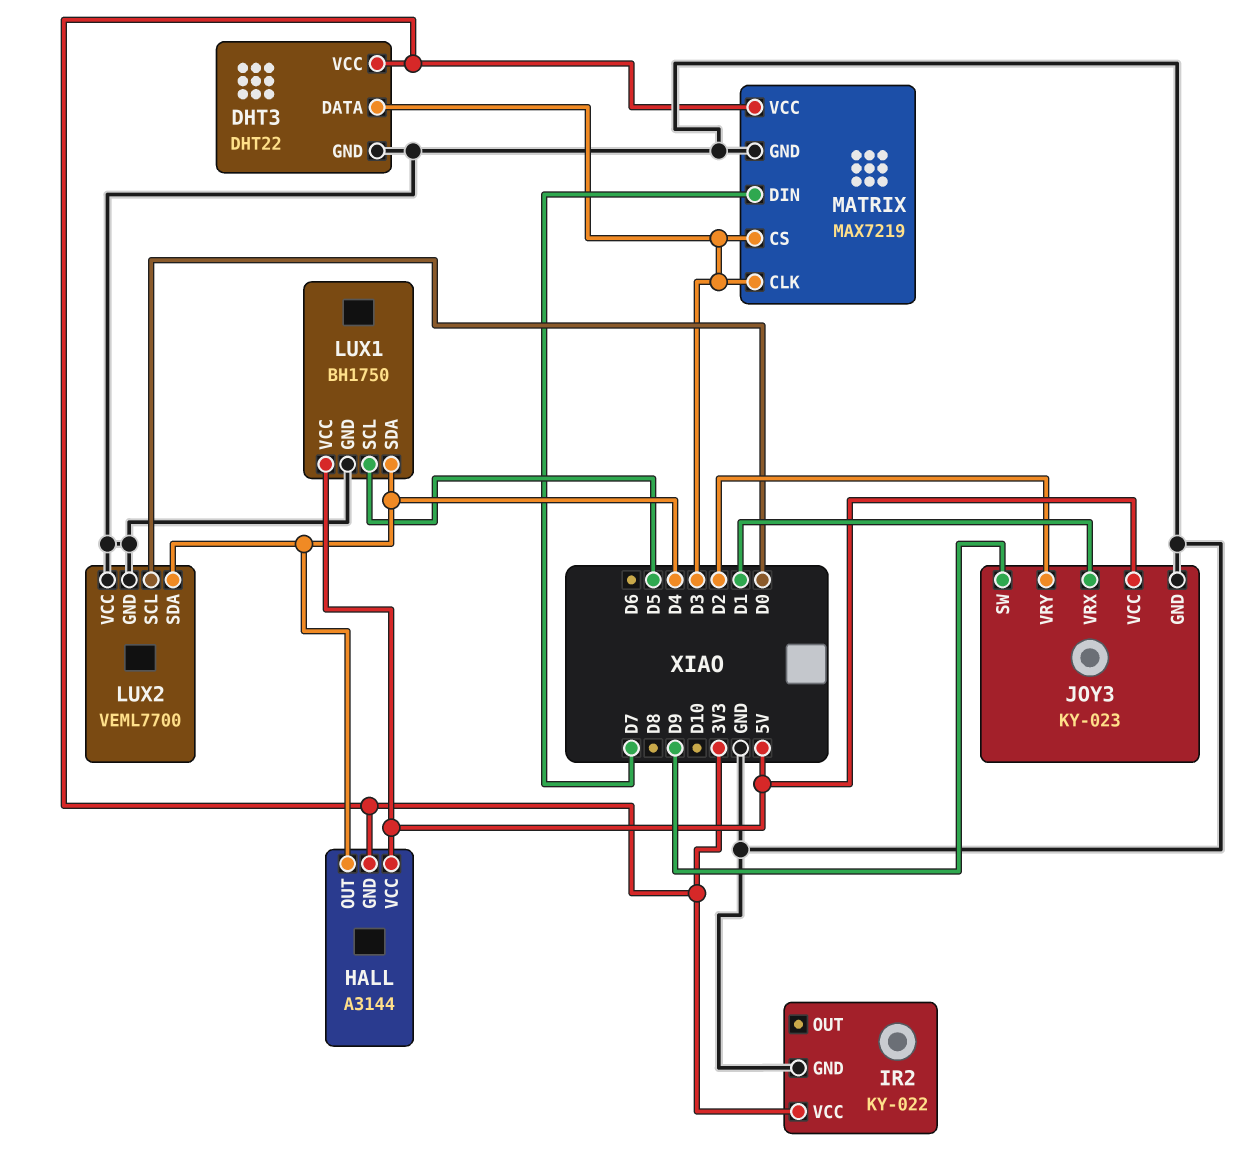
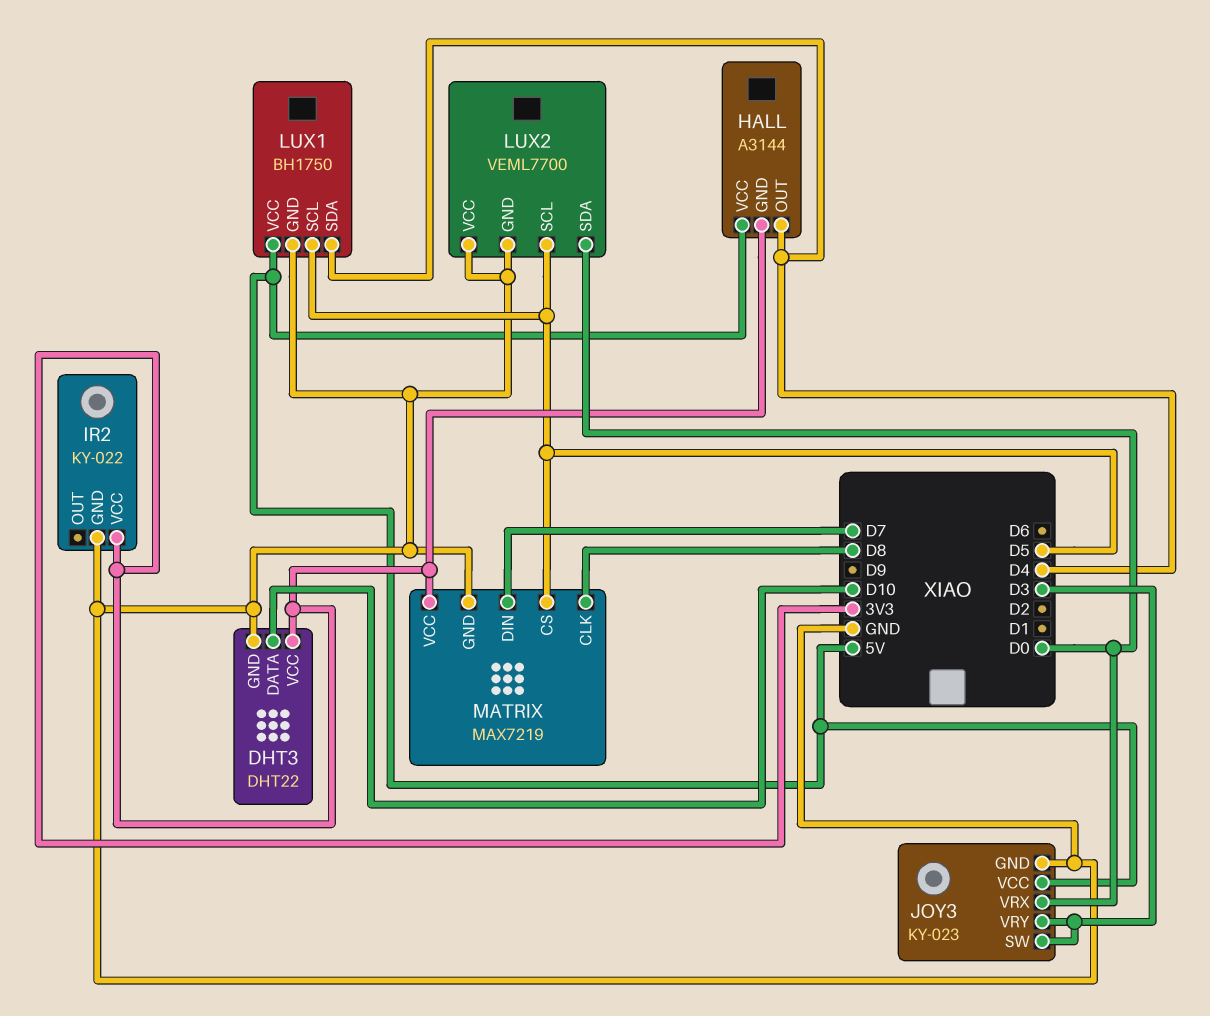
DHT3 pin DATA: D3 -> D10
JOY3 pin SW: D9 -> D3
JOY3 pin VRX: D1 -> D0
JOY3 pin VRY: D2 -> D3
LUX2 pin SCL: D0 -> D5
LUX2 pin SDA: D4 -> D0
MATRIX pin CLK: D3 -> D8
MATRIX pin CS: D3 -> D5

